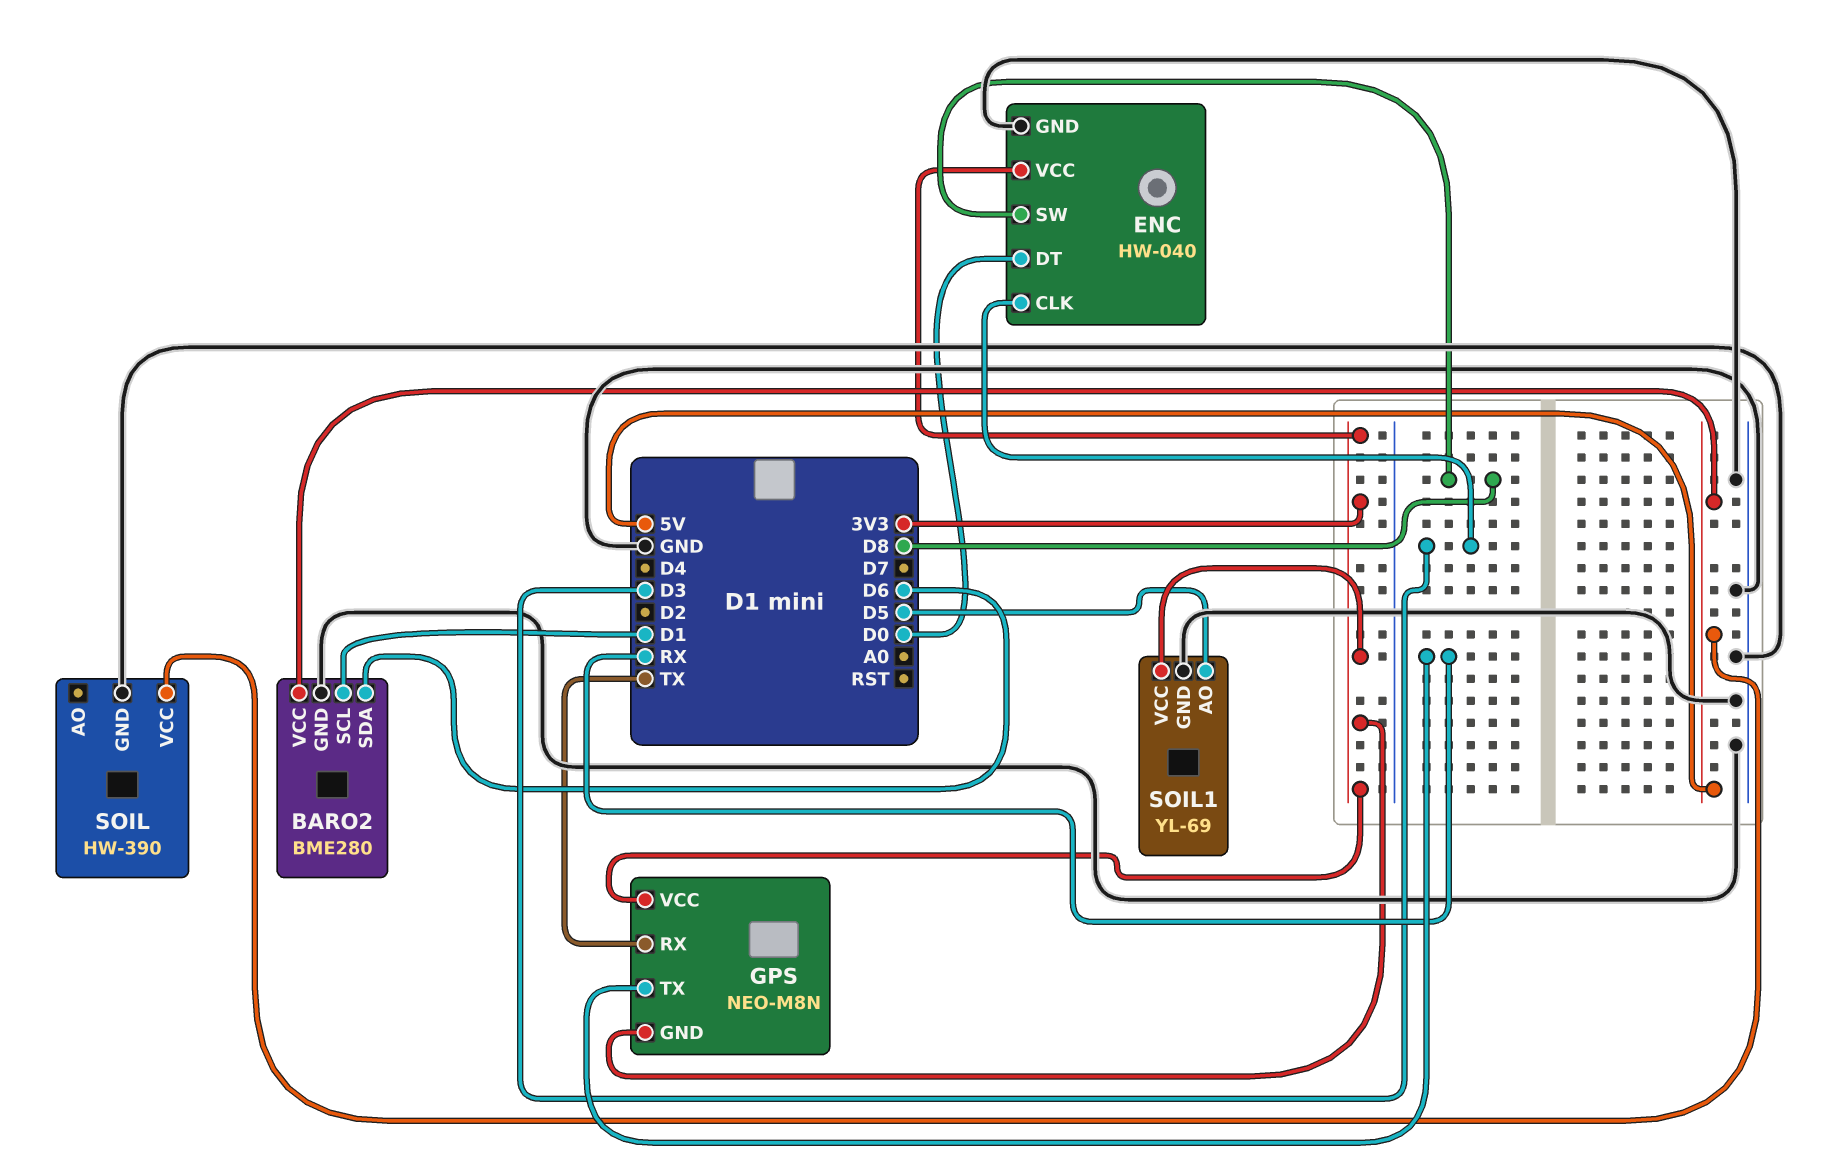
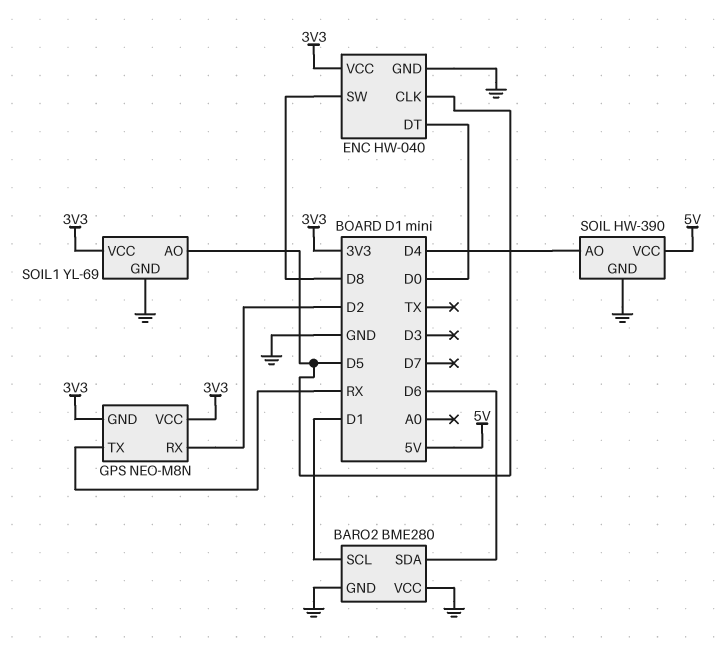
BARO2 pin VCC: 5V -> GND
ENC pin CLK: D3 -> D5
GPS pin RX: TX -> D2
SOIL pin AO: none -> D4

